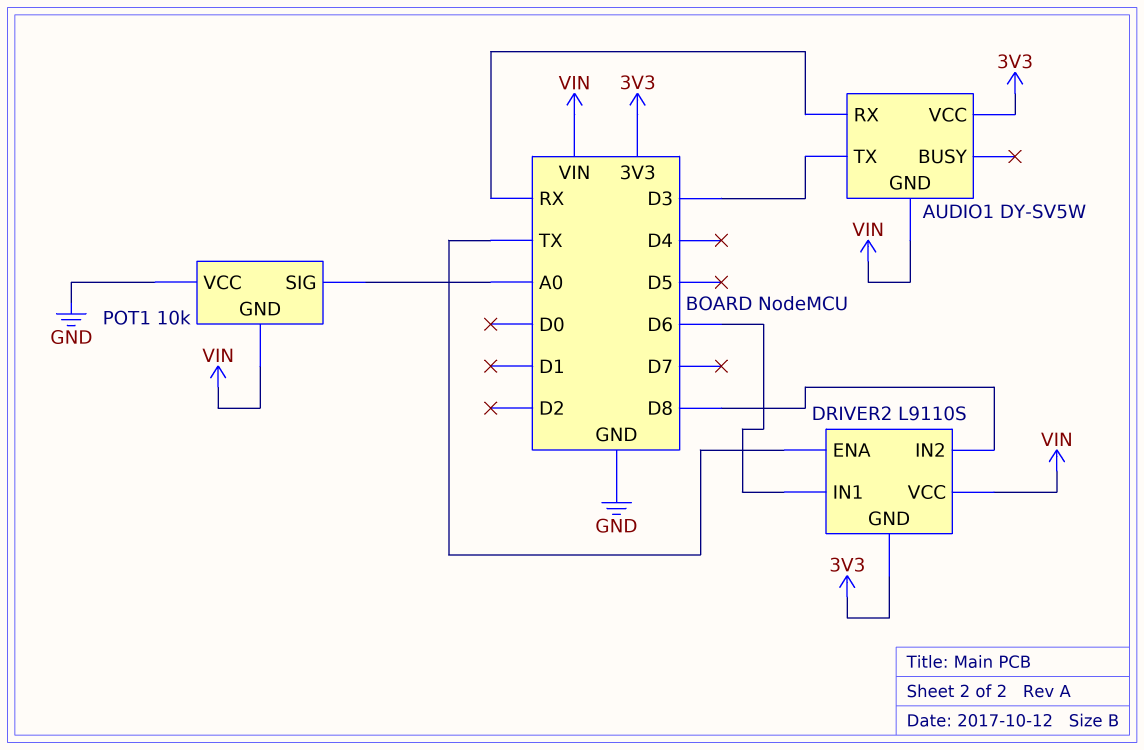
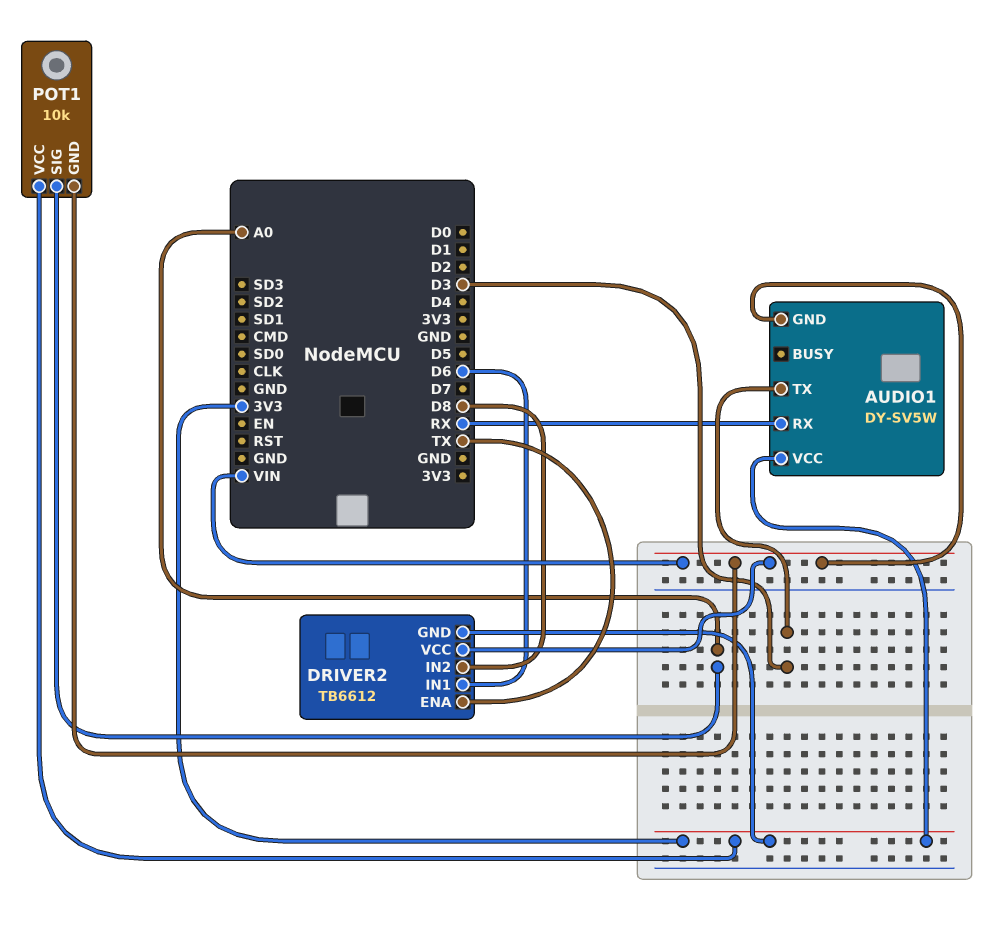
DRIVER2: L9110S -> TB6612
POT1 pin VCC: GND -> 3V3

